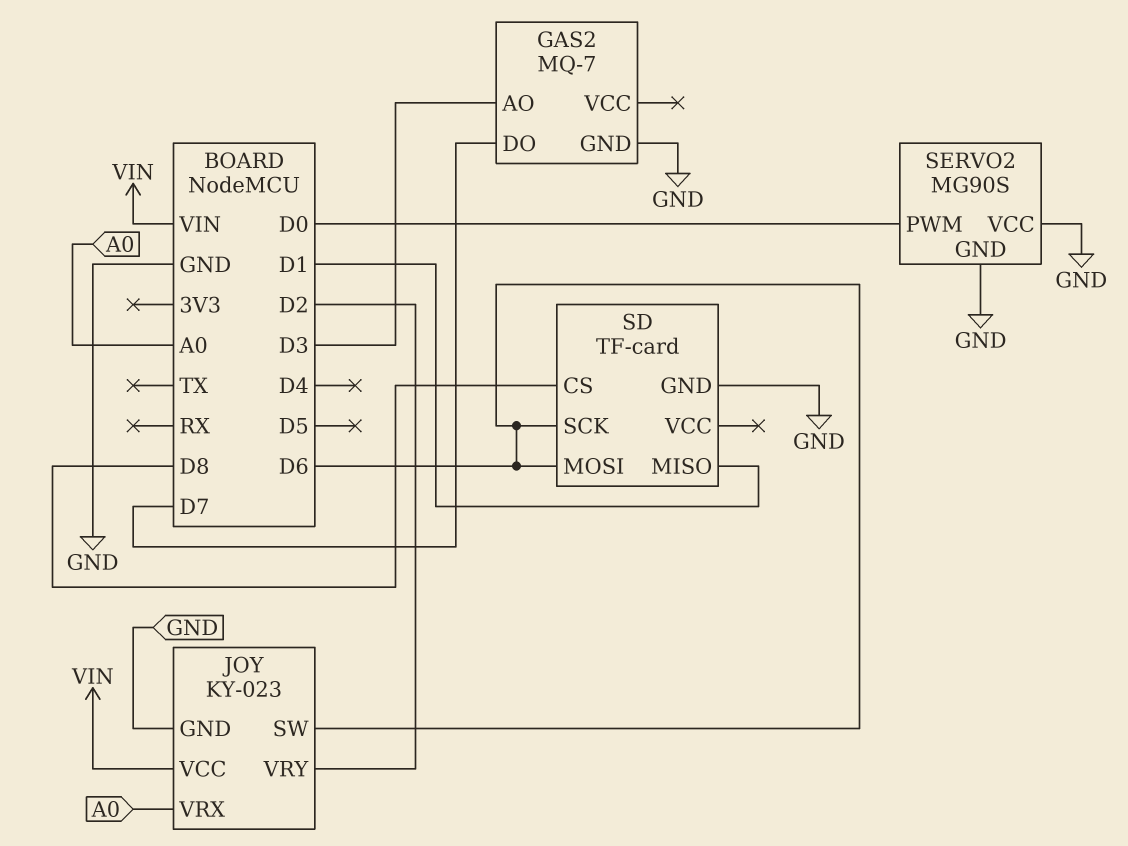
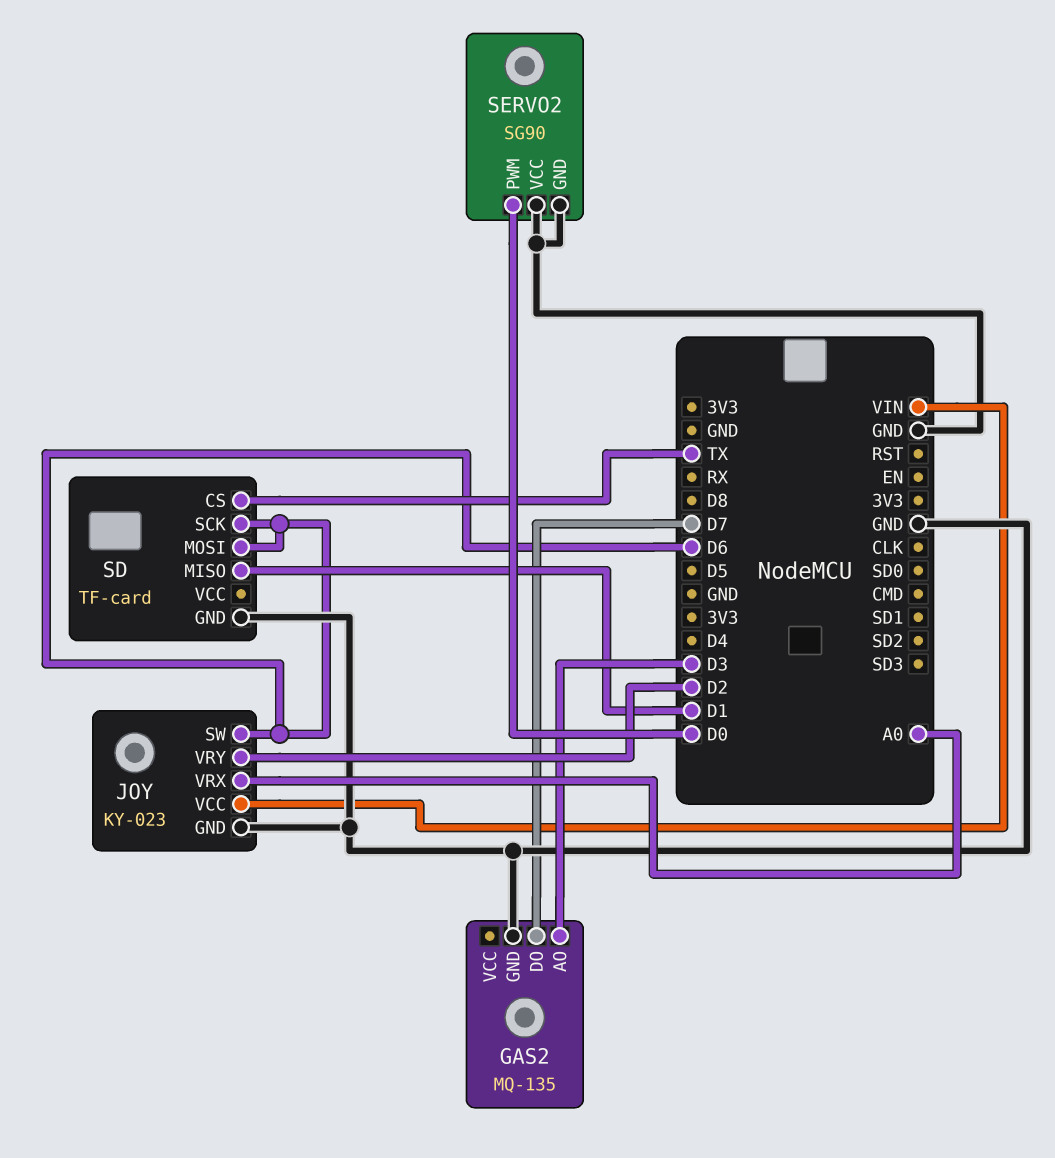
GAS2: MQ-7 -> MQ-135
SD pin CS: D8 -> TX
SERVO2: MG90S -> SG90

